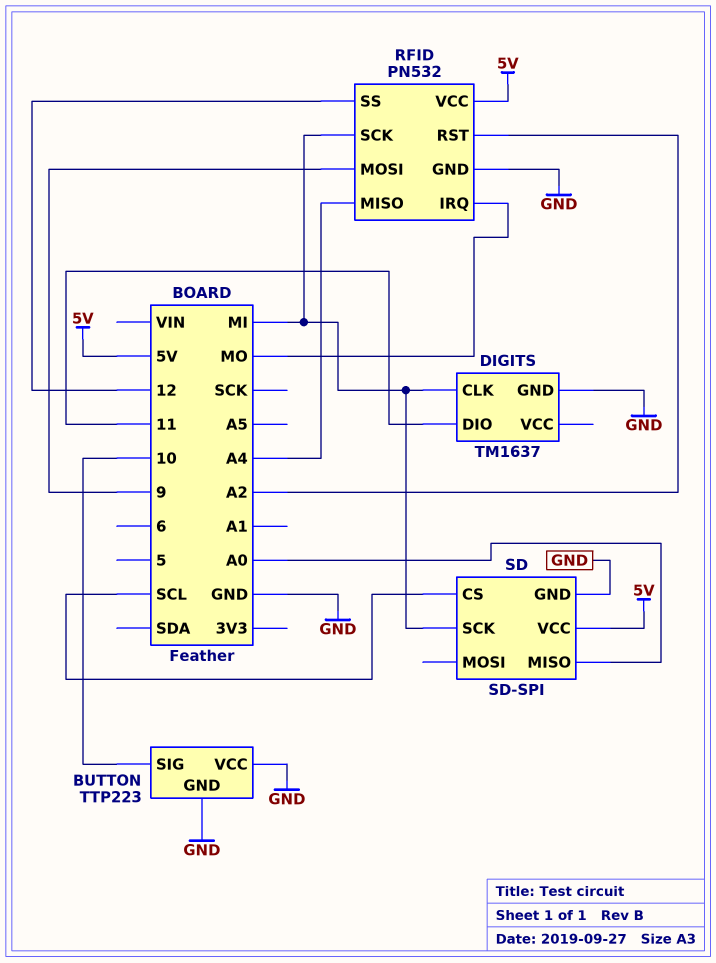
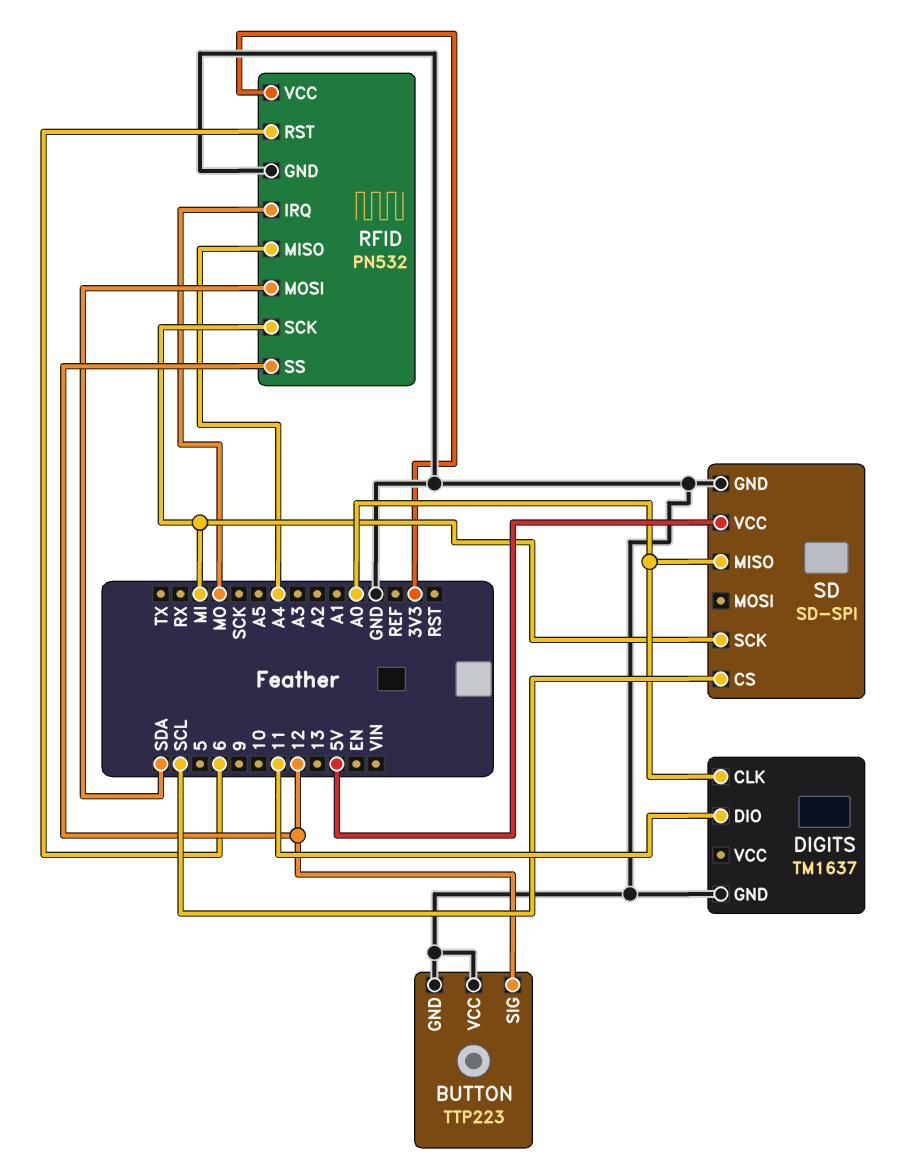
BUTTON pin SIG: 10 -> 12
DIGITS pin CLK: MI -> A0
RFID pin MOSI: 9 -> SDA
RFID pin RST: A2 -> 6
RFID pin VCC: 5V -> 3V3

